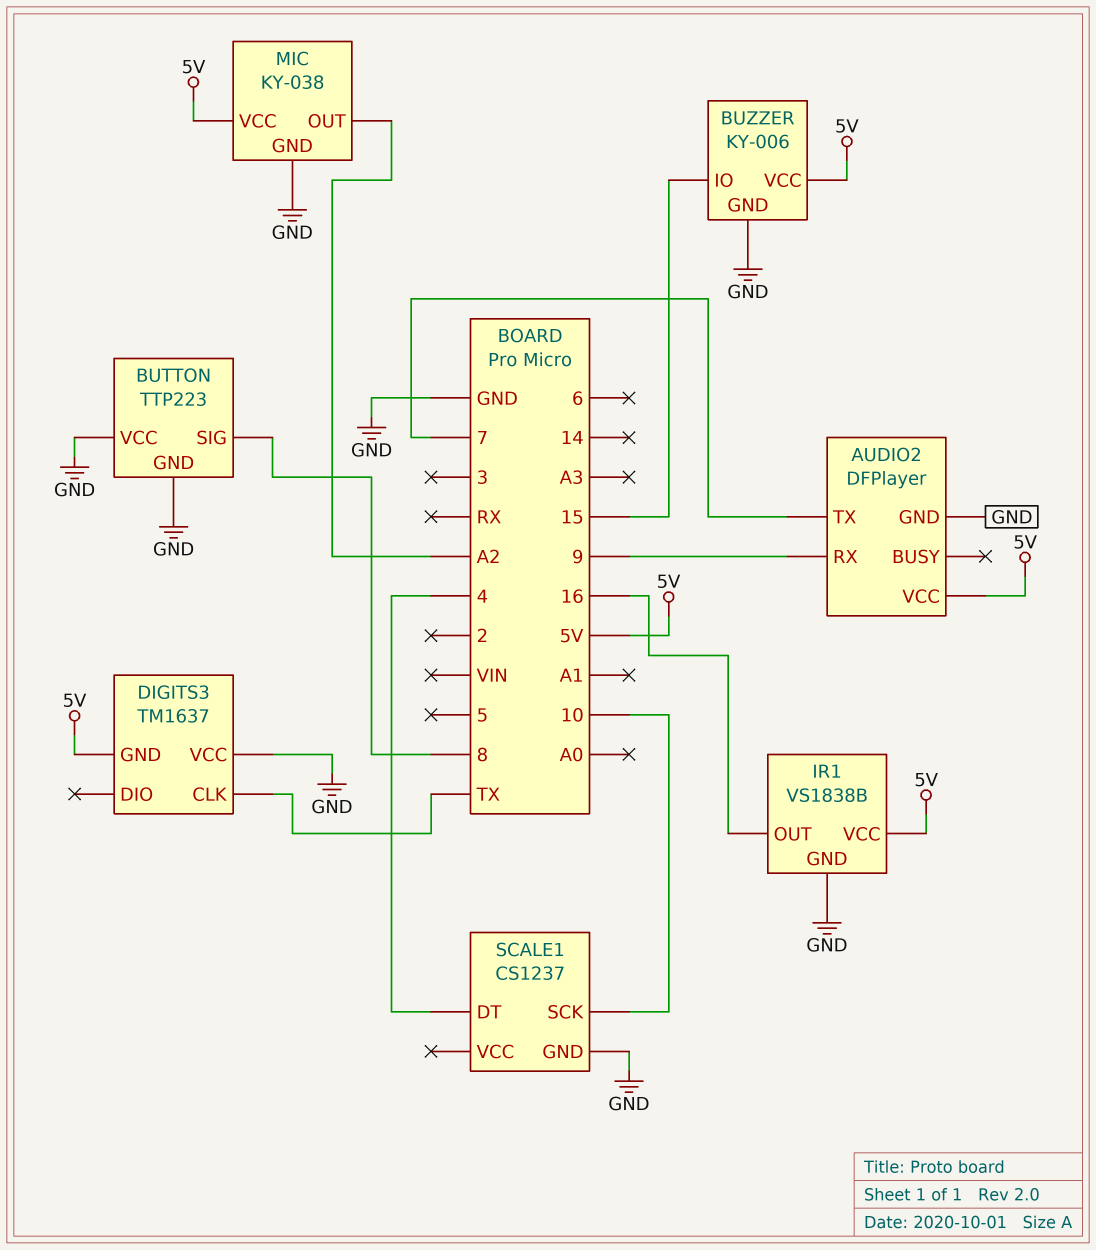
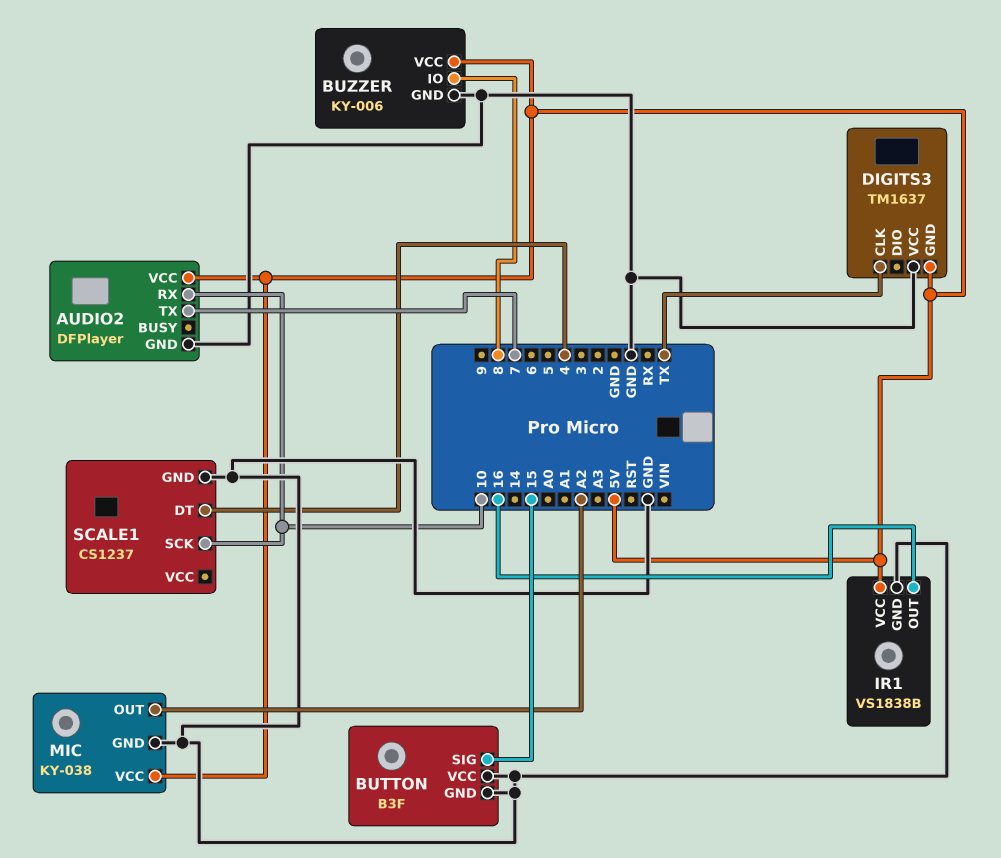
AUDIO2 pin RX: 9 -> 10
BUTTON: TTP223 -> B3F
BUTTON pin SIG: 8 -> 15
BUZZER pin IO: 15 -> 8

